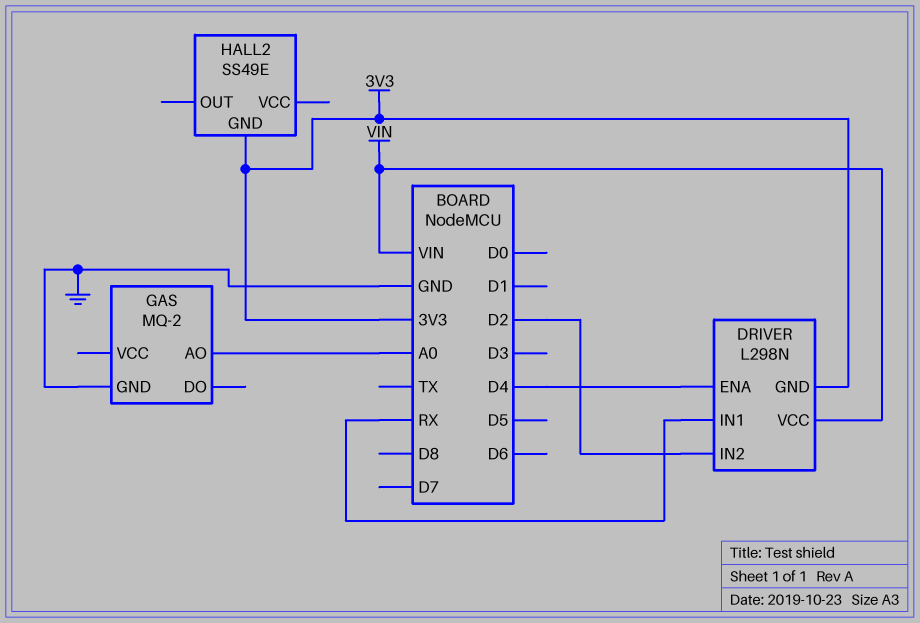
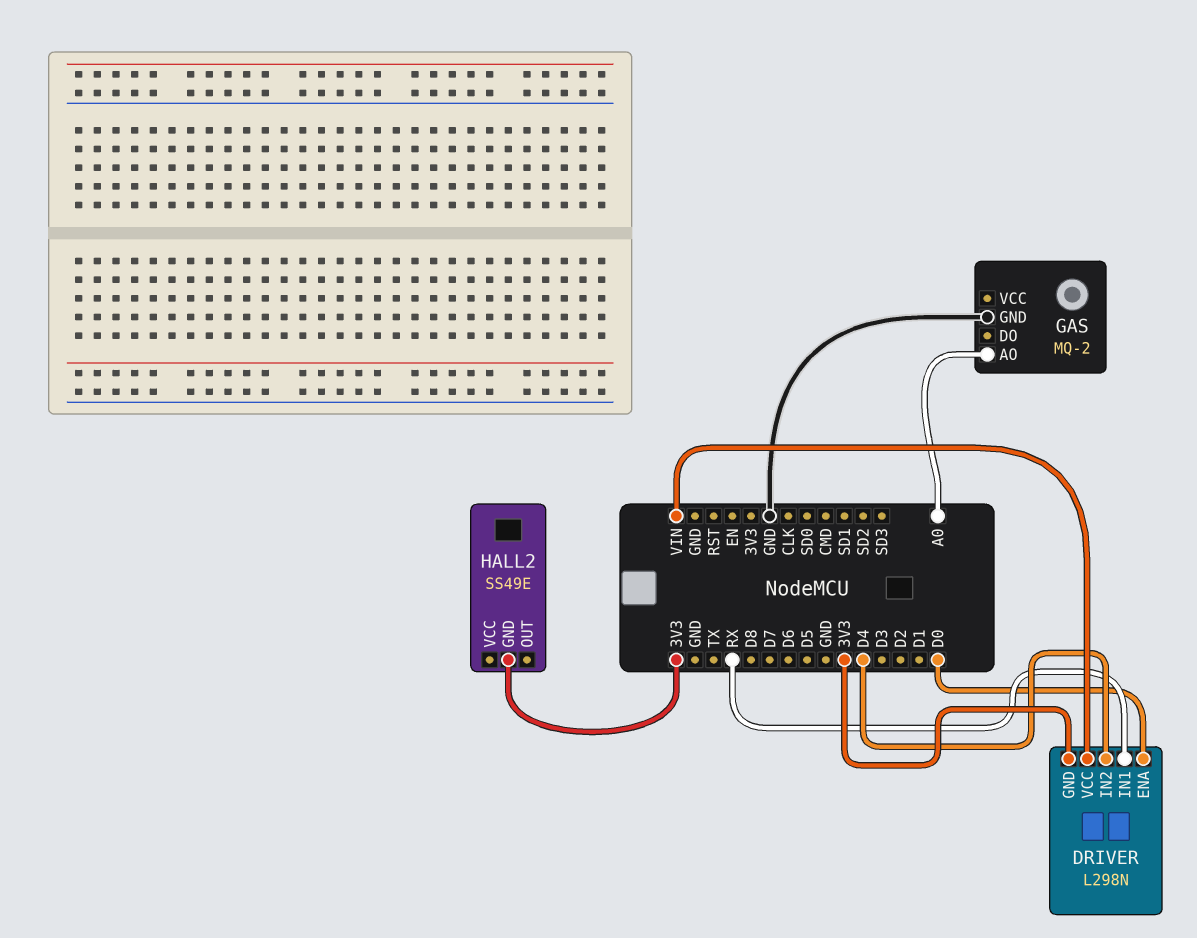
DRIVER pin ENA: D4 -> D0
DRIVER pin IN2: D2 -> D4

